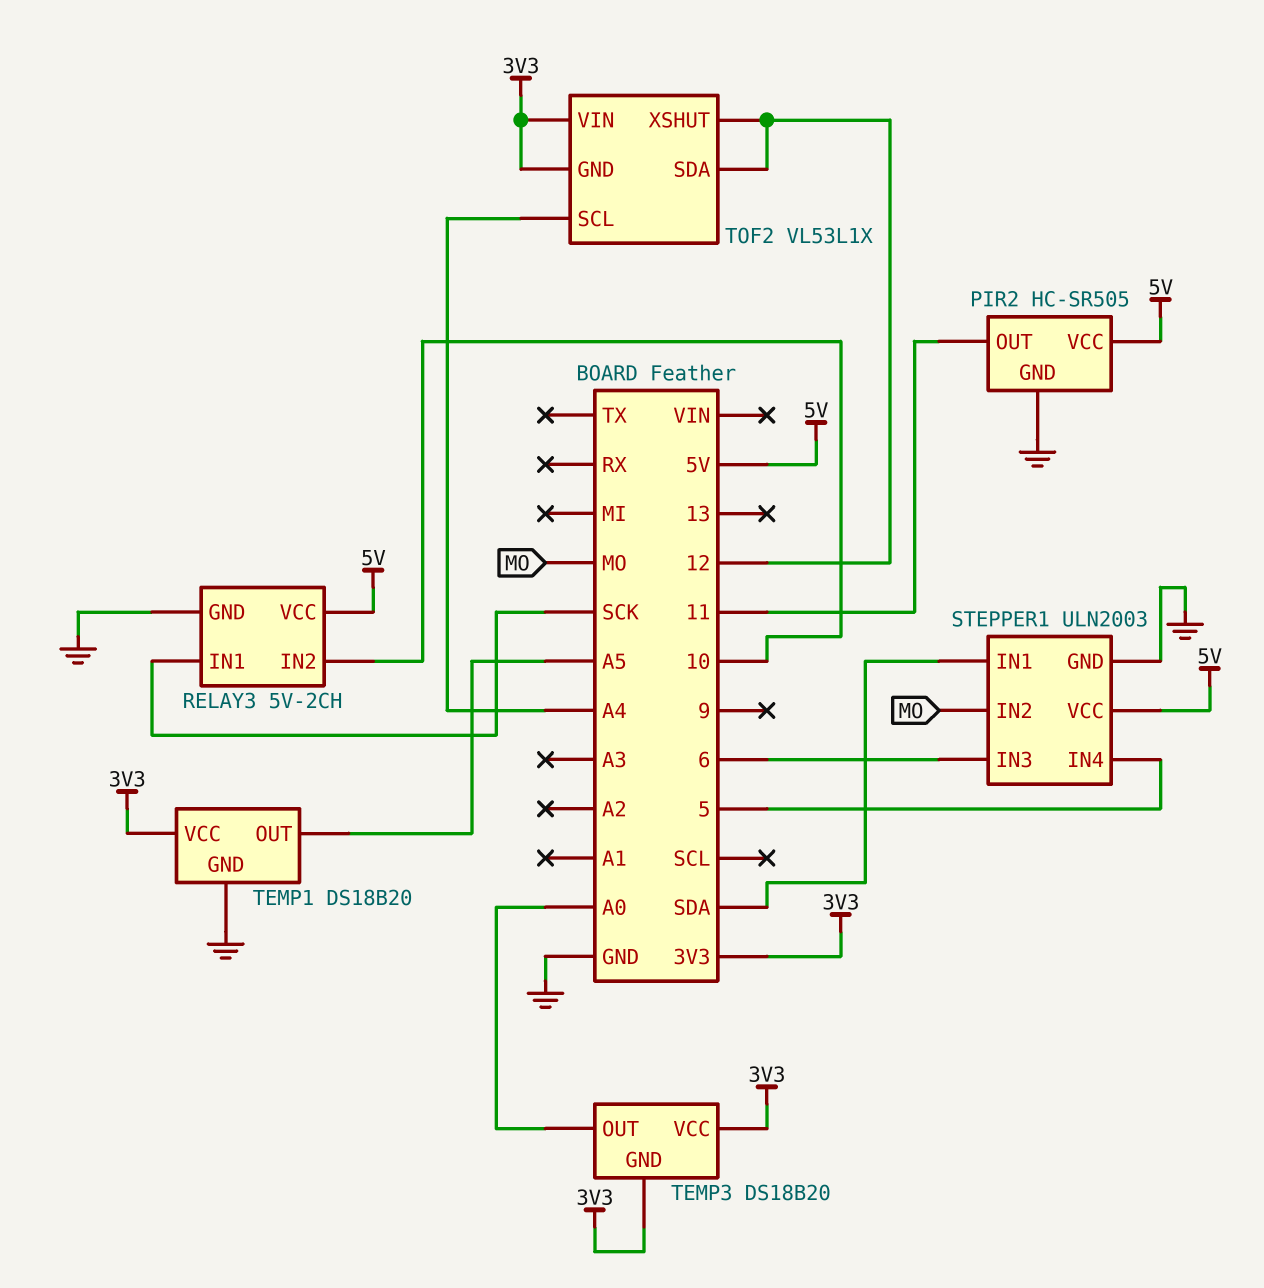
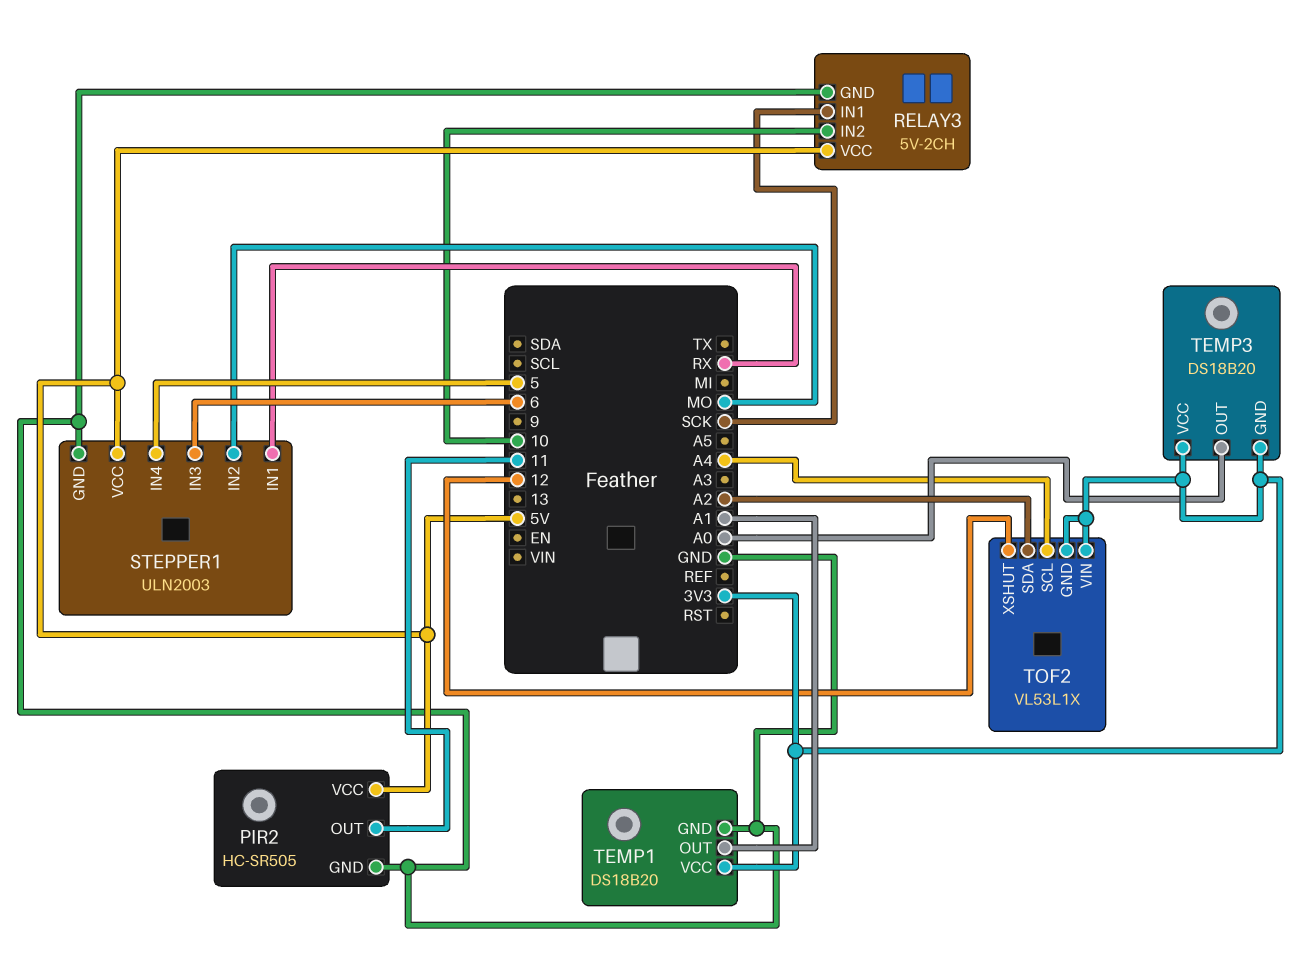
STEPPER1 pin IN1: SDA -> RX
TEMP1 pin OUT: A5 -> A1
TOF2 pin SDA: 12 -> A2

